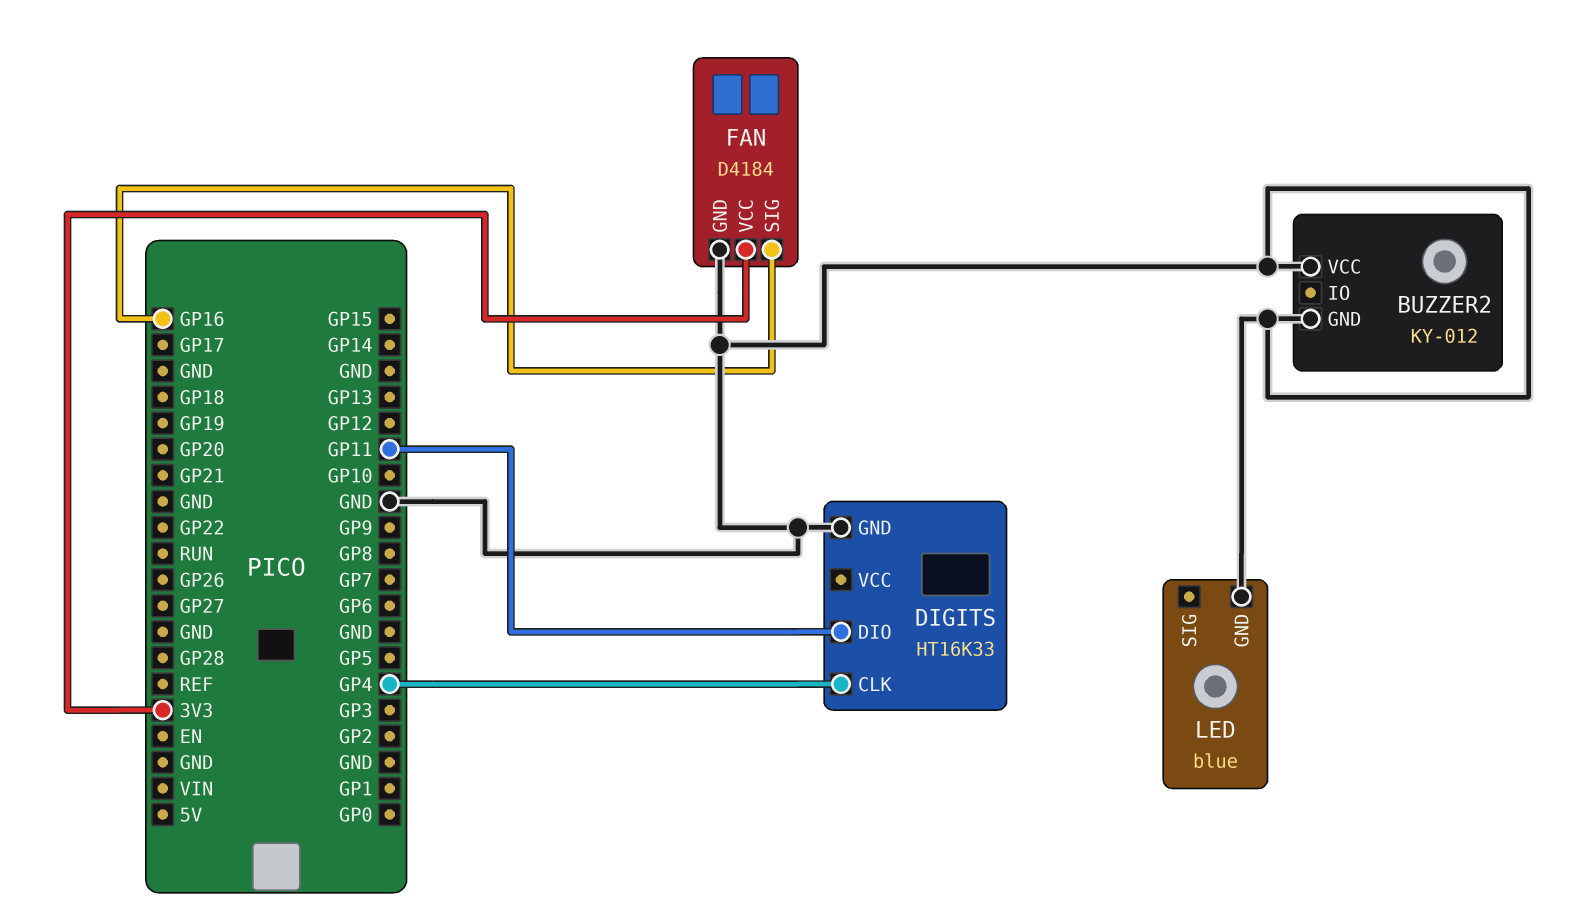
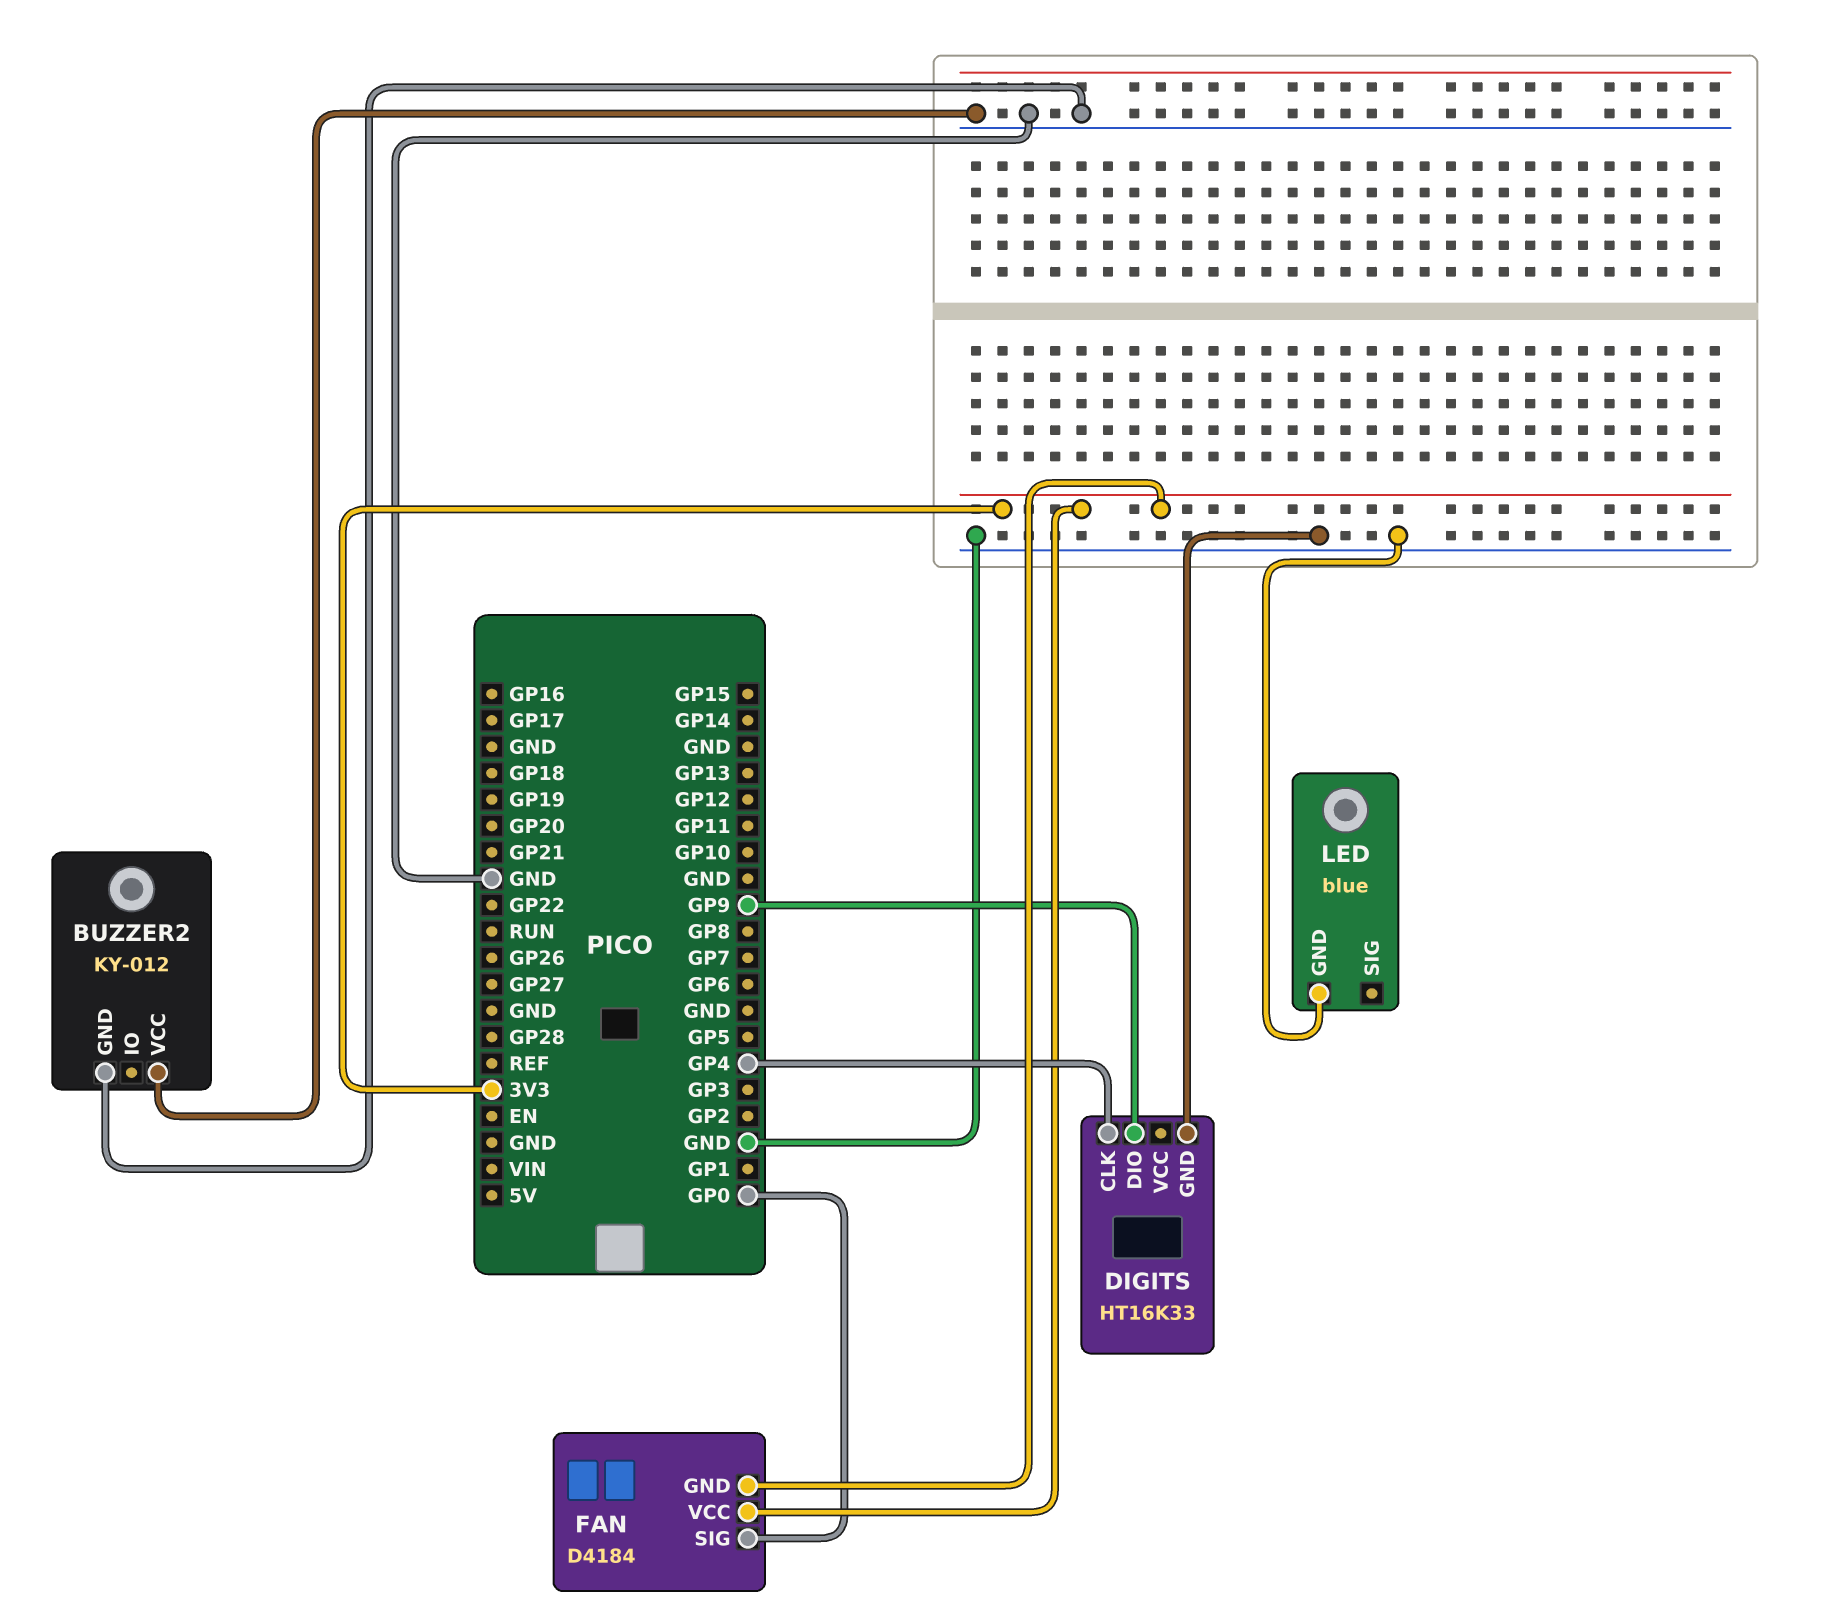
DIGITS pin DIO: GP11 -> GP9
FAN pin GND: GND -> 3V3
FAN pin SIG: GP16 -> GP0

